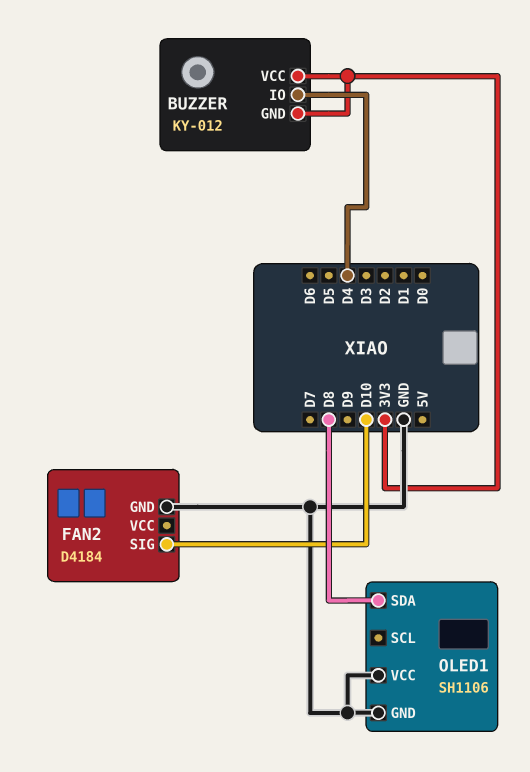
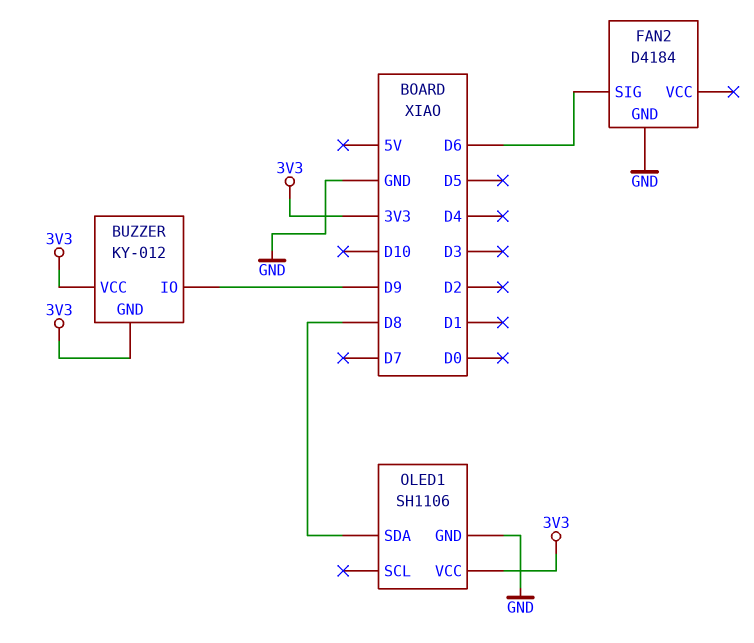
BUZZER pin IO: D4 -> D9
FAN2 pin SIG: D10 -> D6
OLED1 pin VCC: GND -> 3V3

